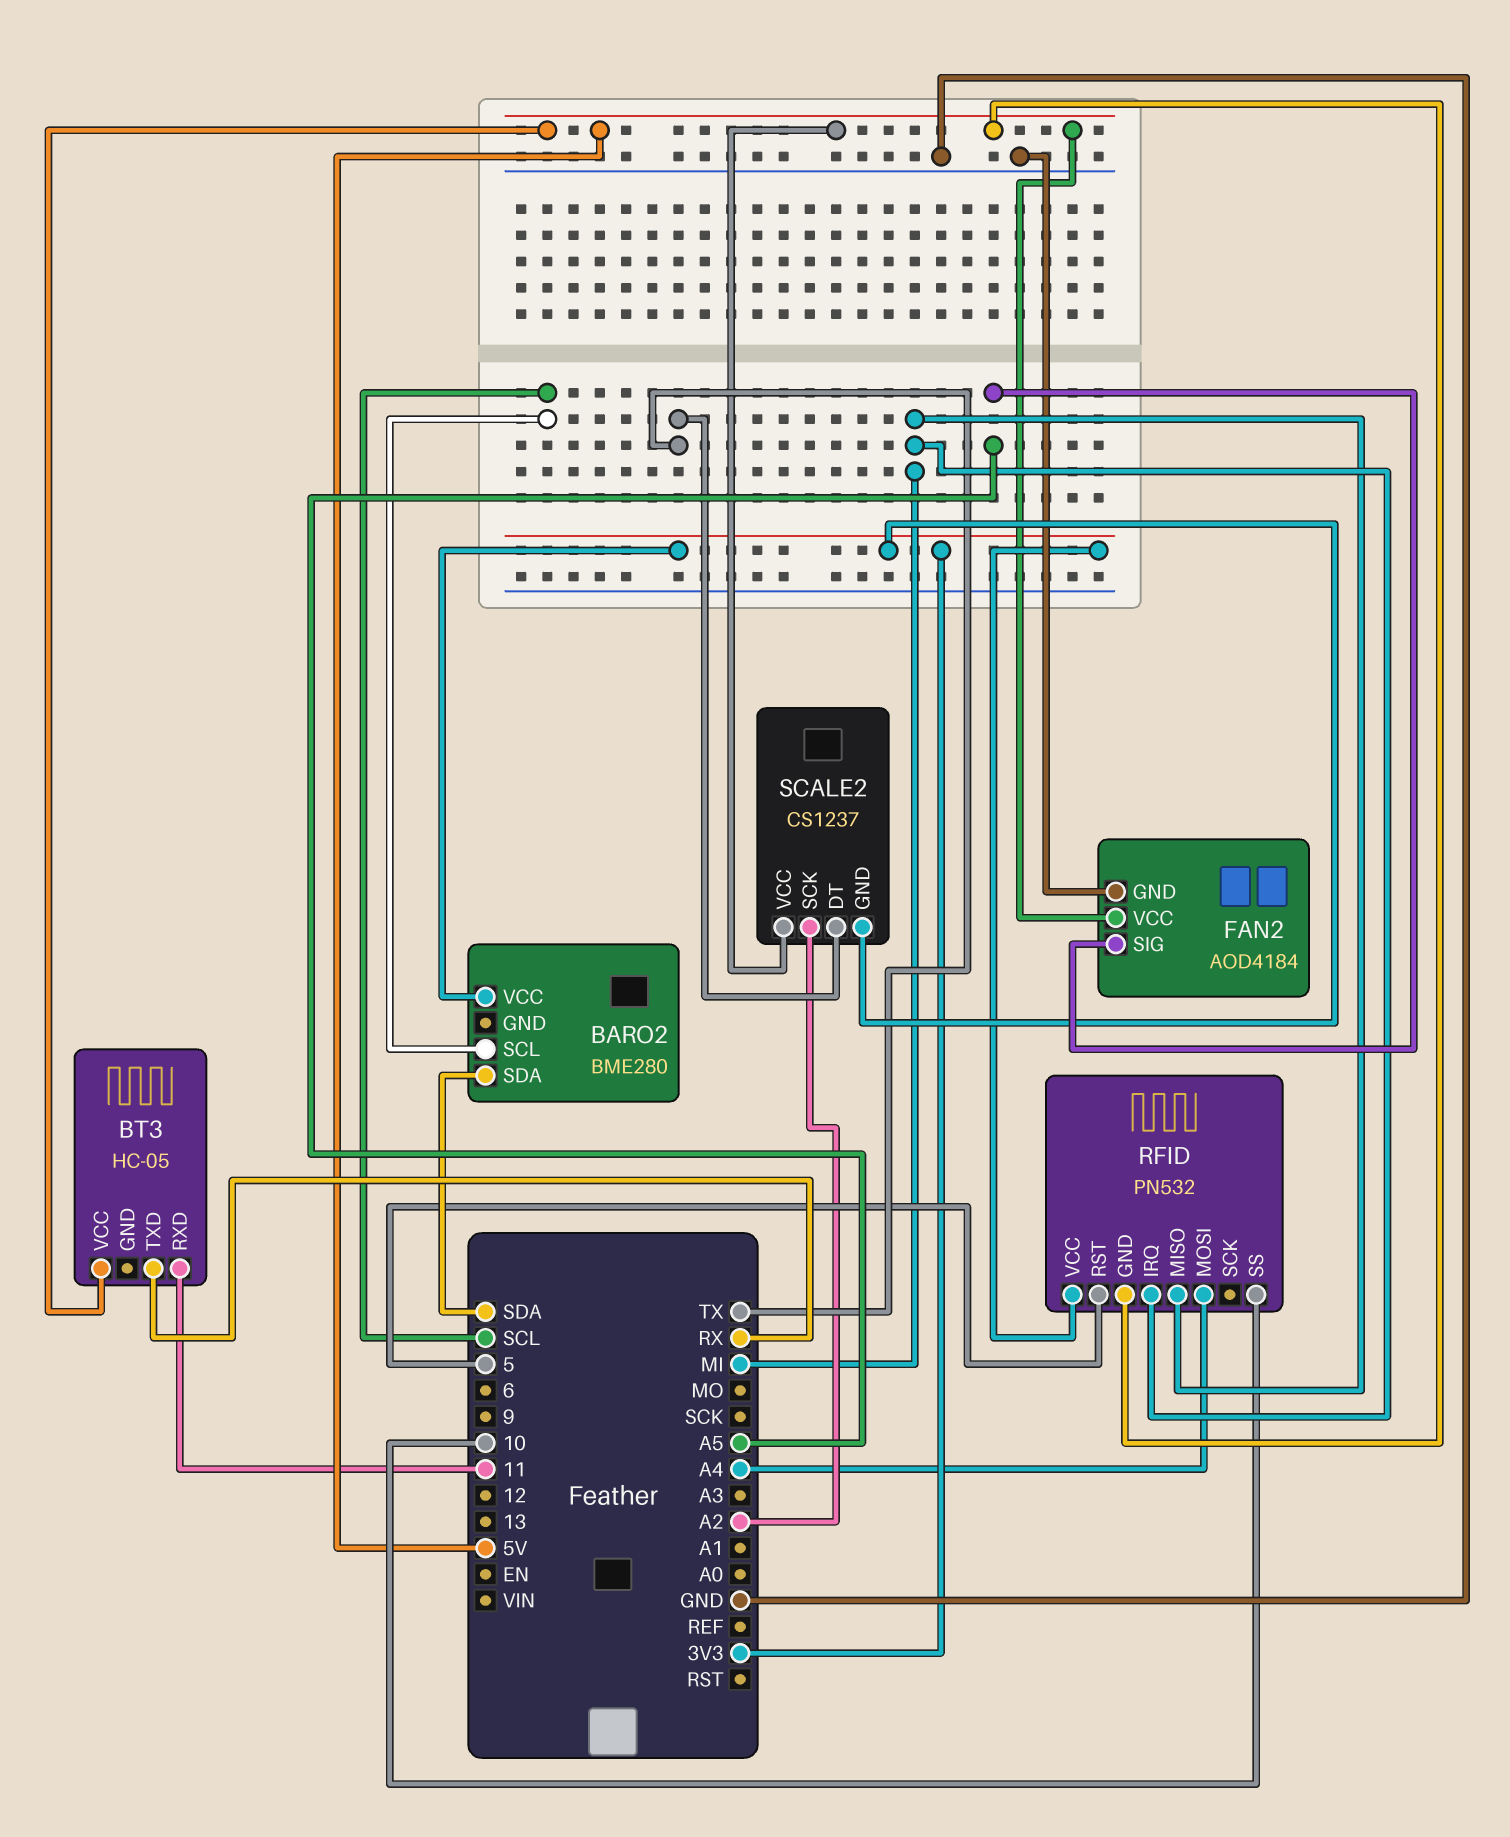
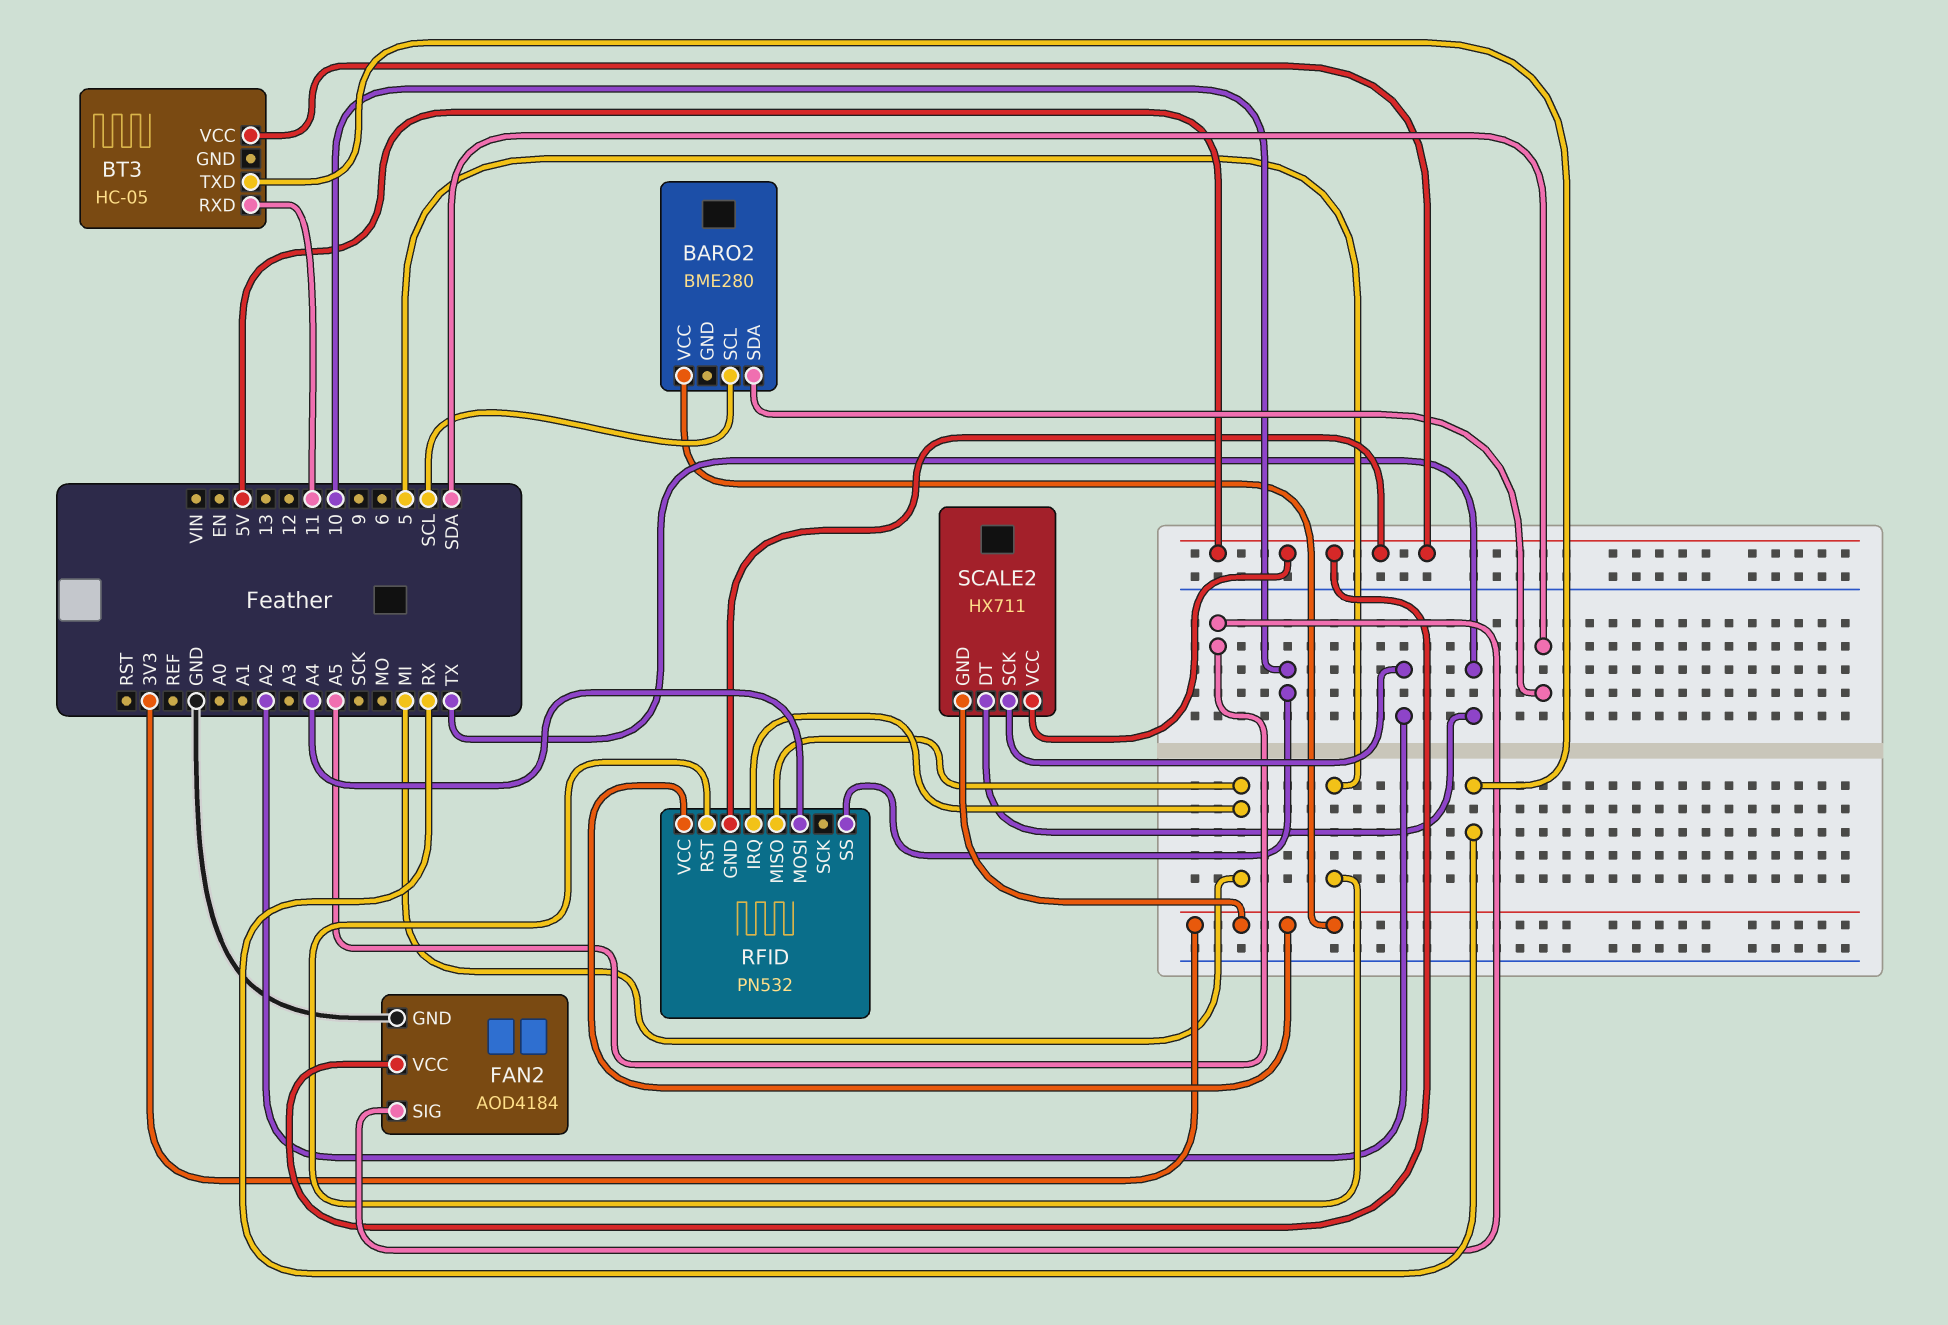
SCALE2: CS1237 -> HX711

